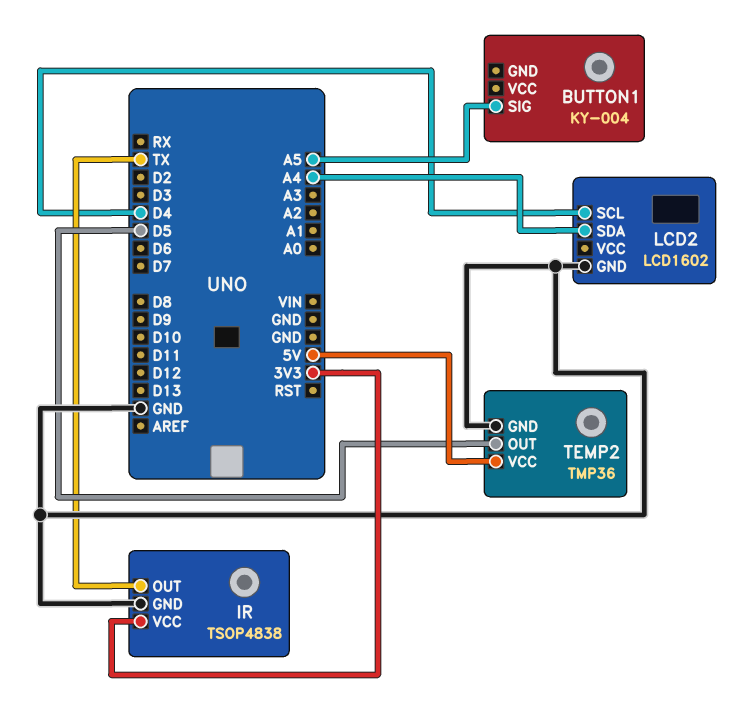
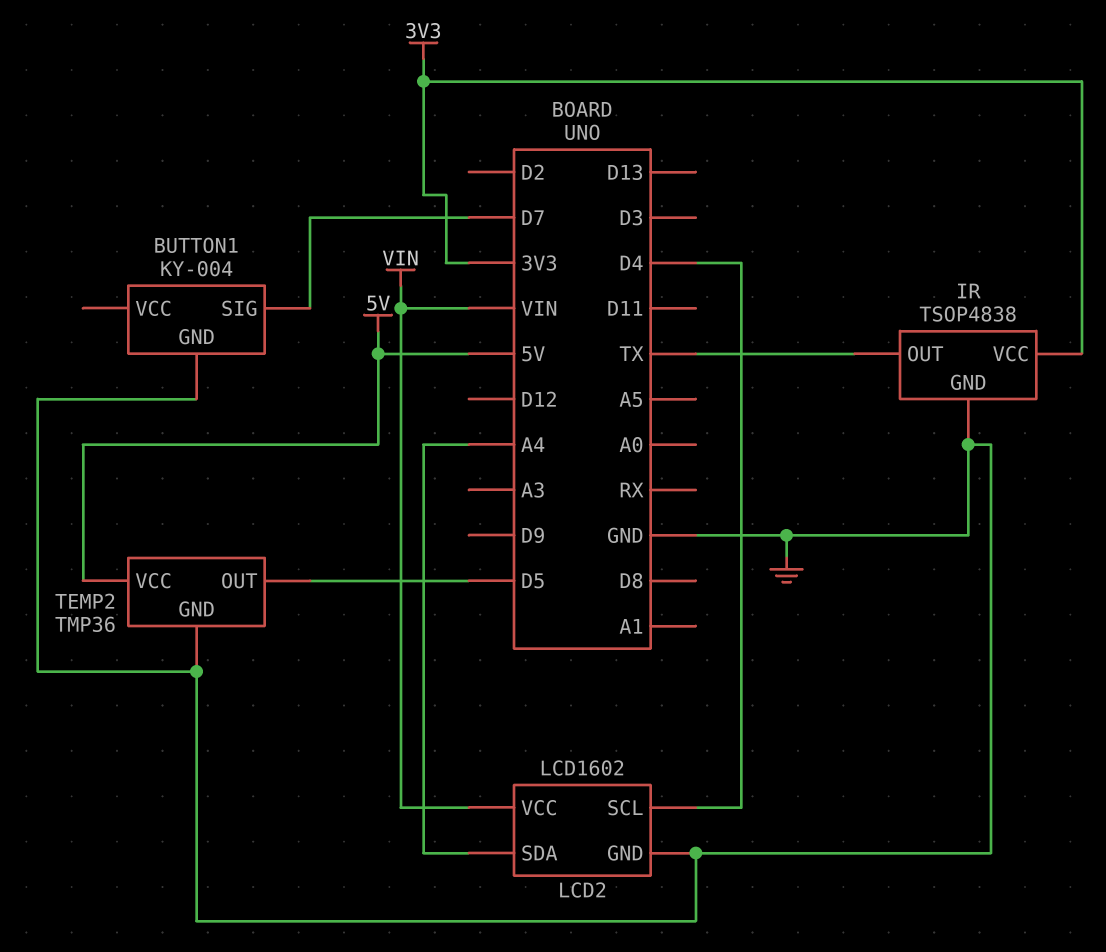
BUTTON1 pin GND: none -> GND
BUTTON1 pin SIG: A5 -> D7
LCD2 pin VCC: none -> VIN

